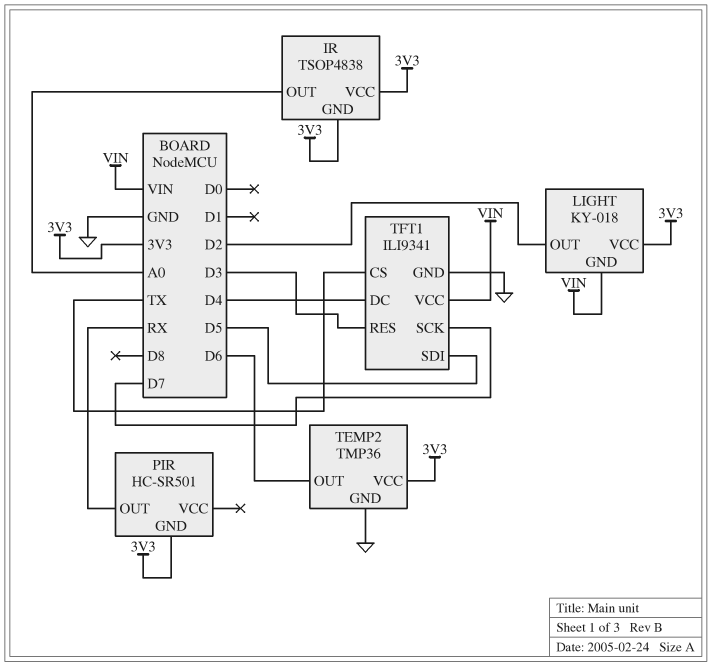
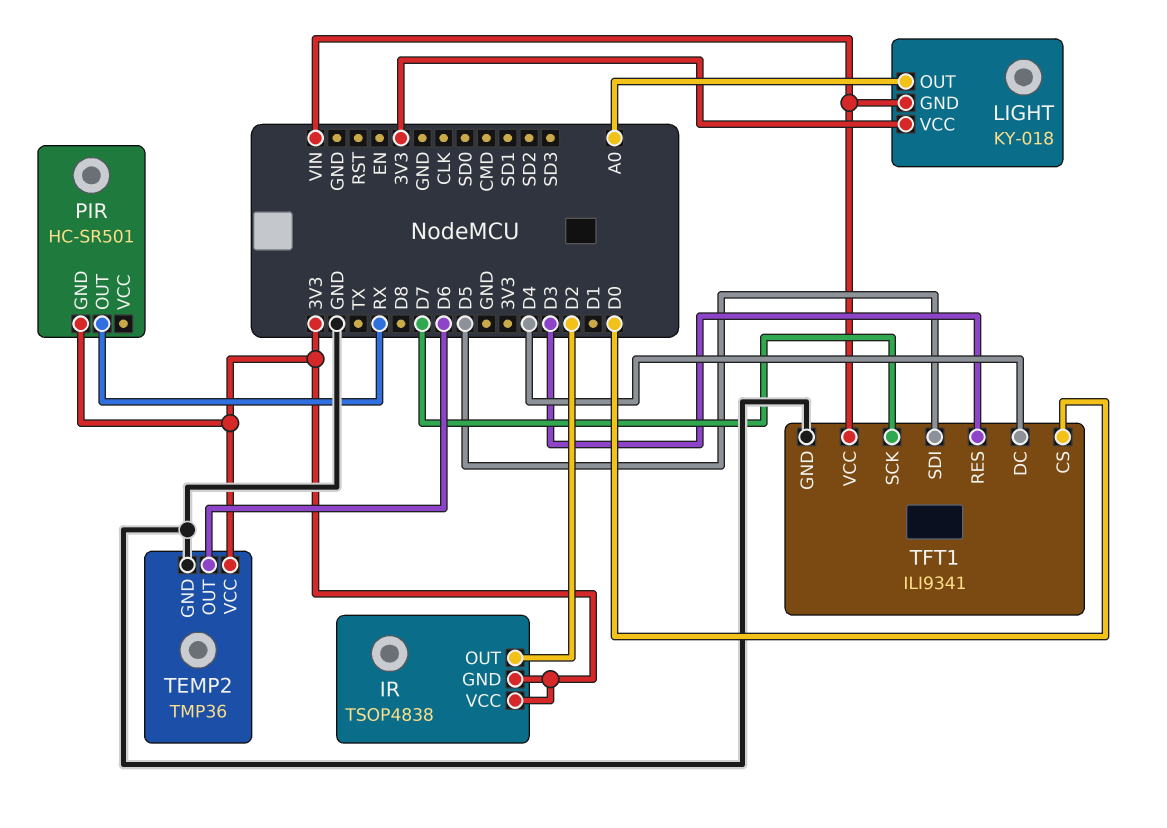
IR pin OUT: A0 -> D2
LIGHT pin OUT: D2 -> A0
TFT1 pin CS: TX -> D0

